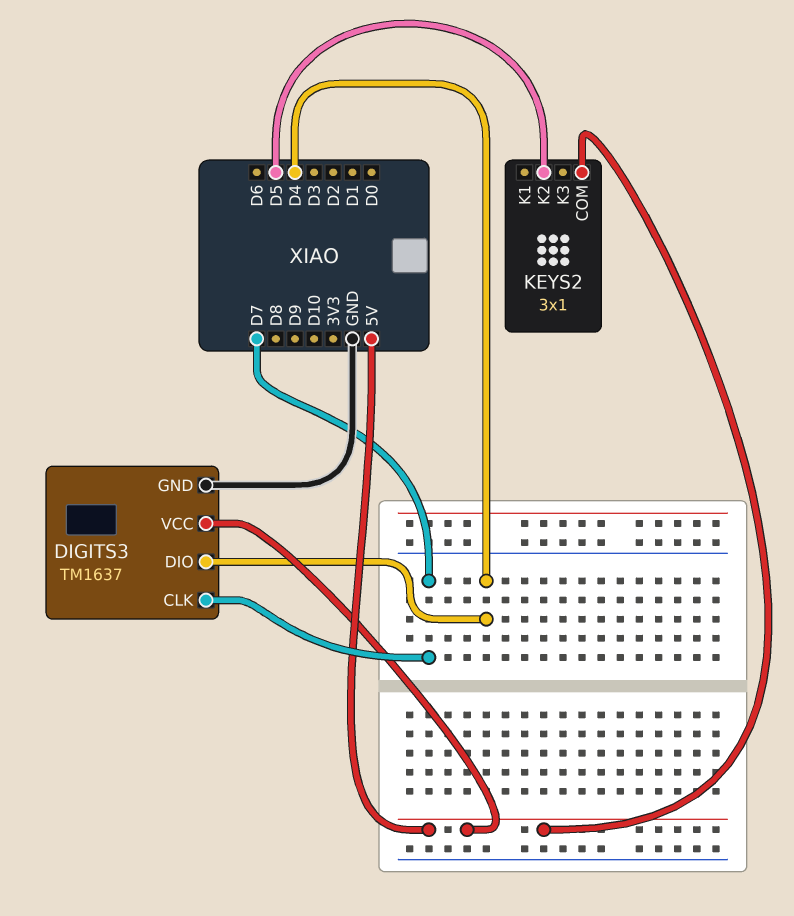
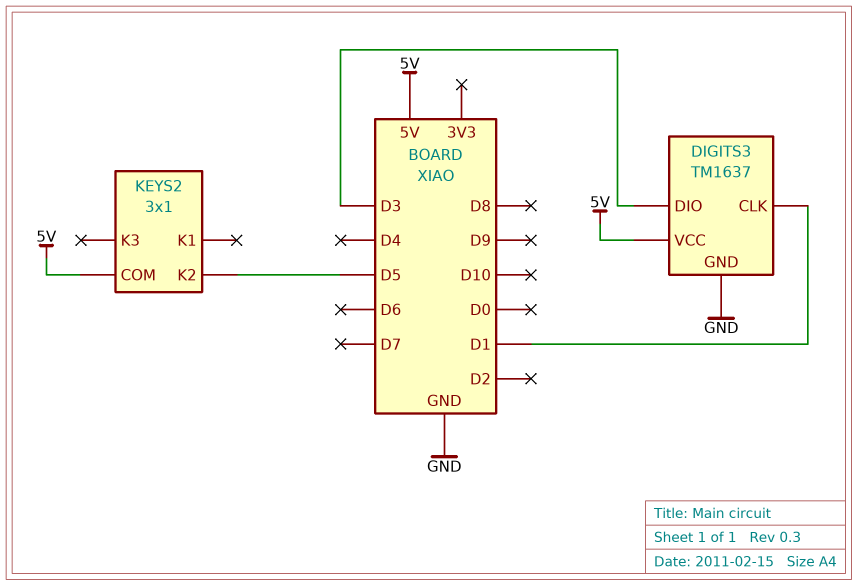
DIGITS3 pin CLK: D7 -> D1
DIGITS3 pin DIO: D4 -> D3

